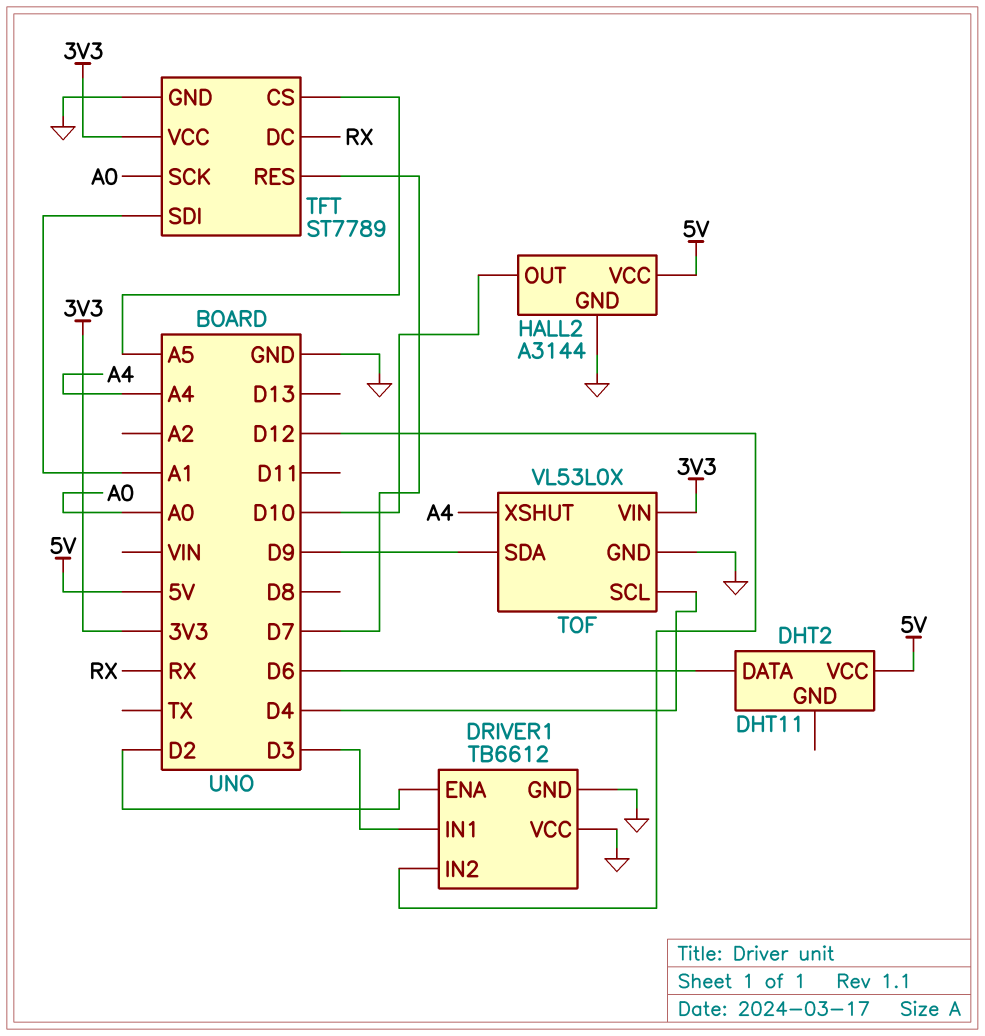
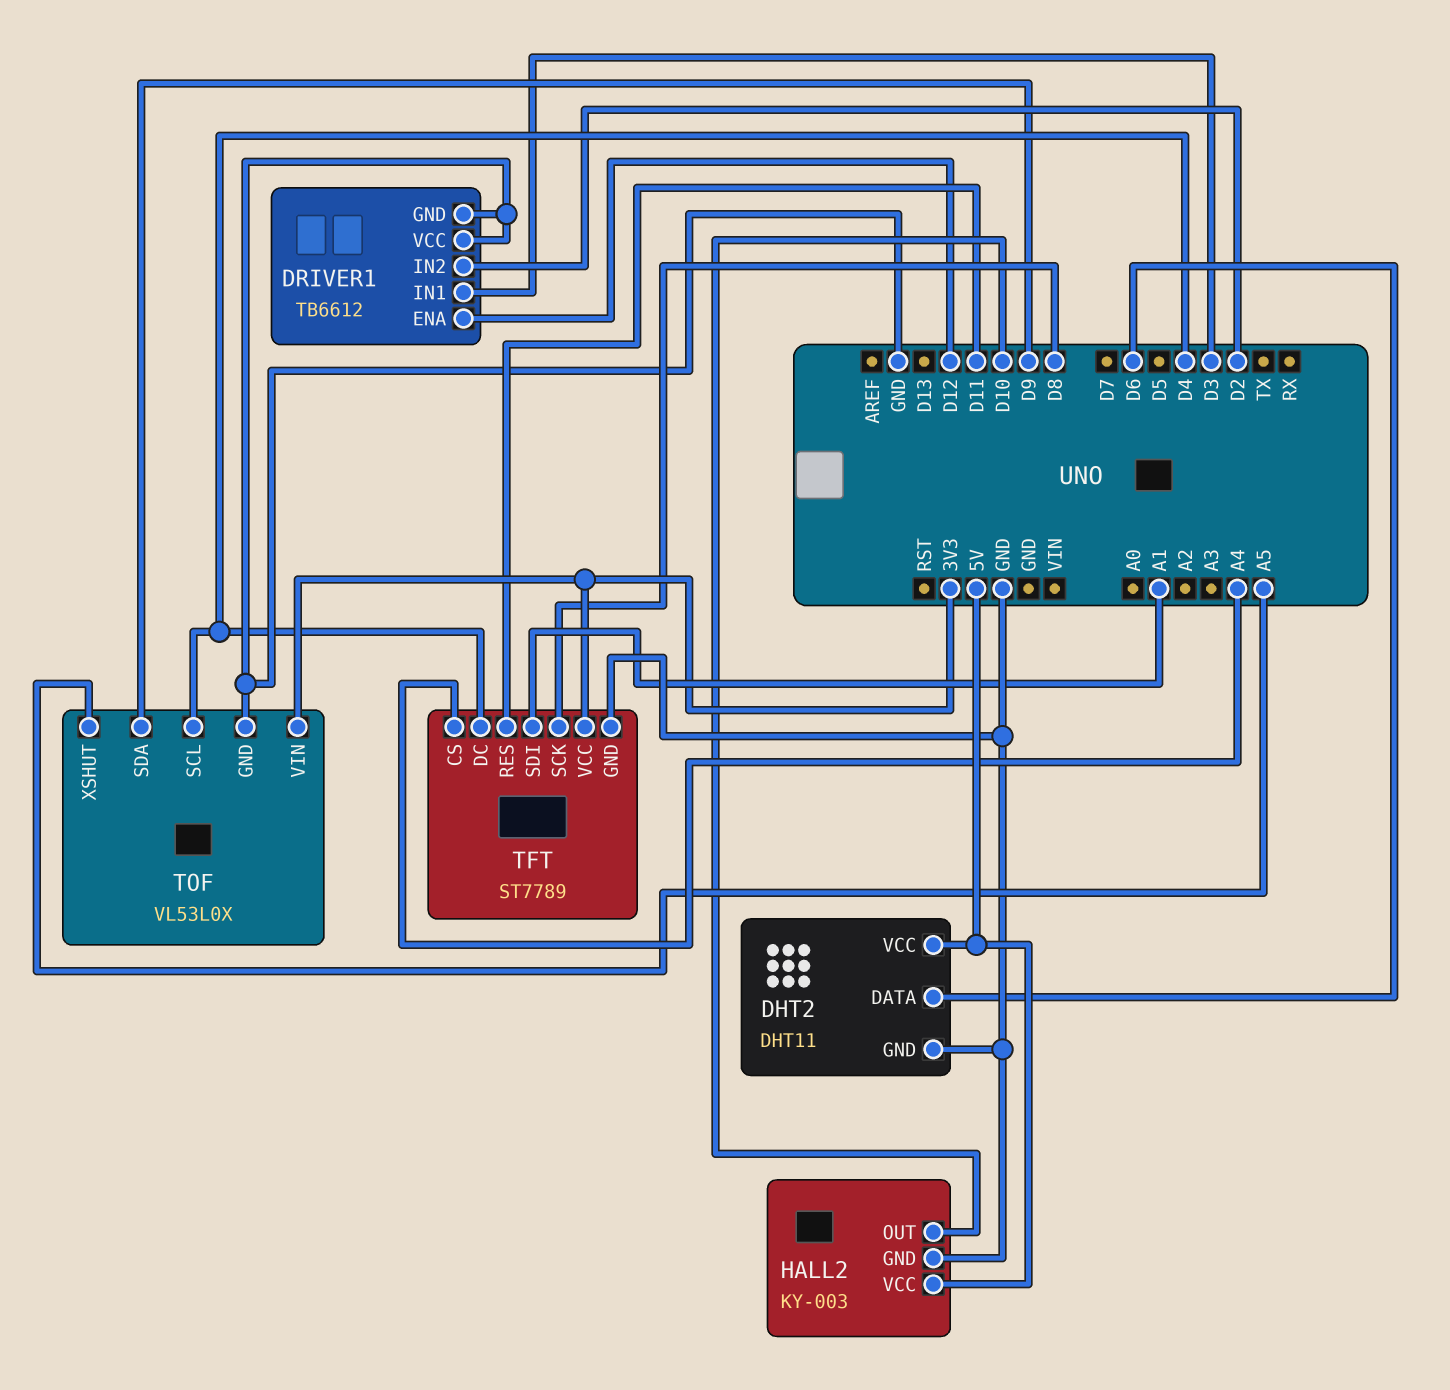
DHT2 pin GND: none -> GND
DRIVER1 pin ENA: D2 -> D12
DRIVER1 pin IN2: D12 -> D2
HALL2: A3144 -> KY-003
TFT pin CS: A5 -> A4
TFT pin DC: RX -> D4
TFT pin RES: D7 -> D11
TFT pin SCK: A0 -> D8
TOF pin XSHUT: A4 -> A5

